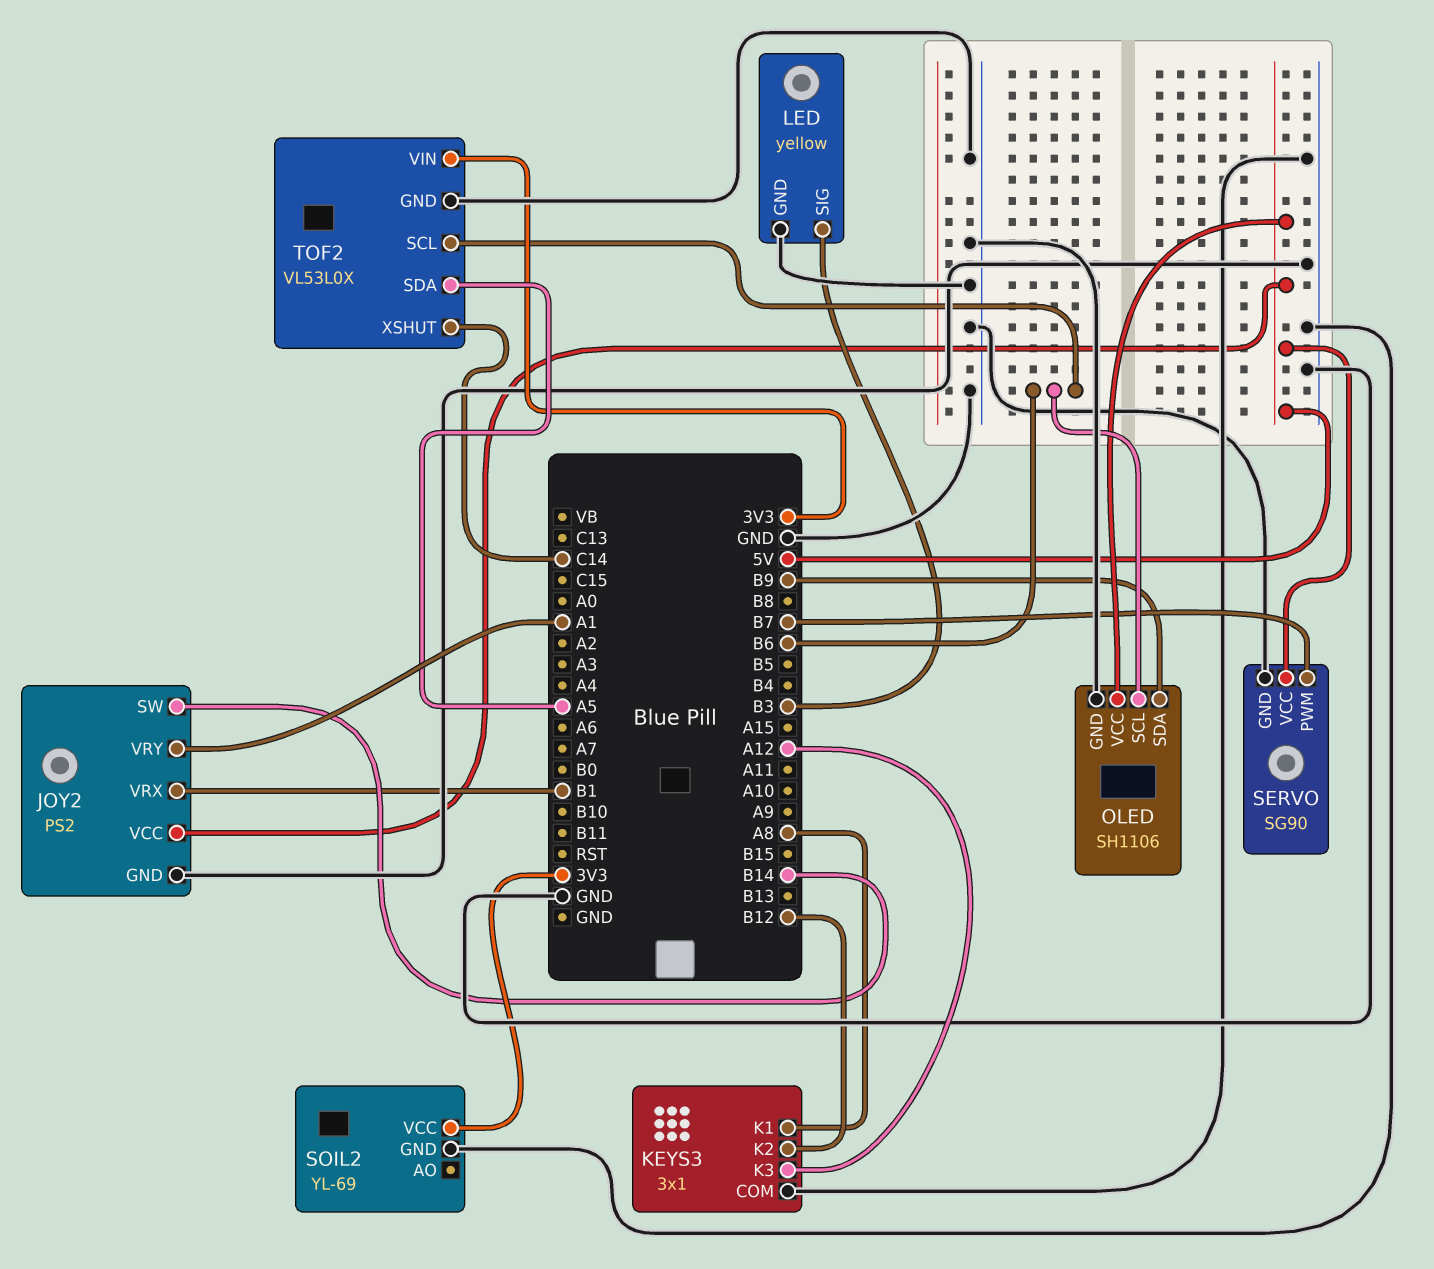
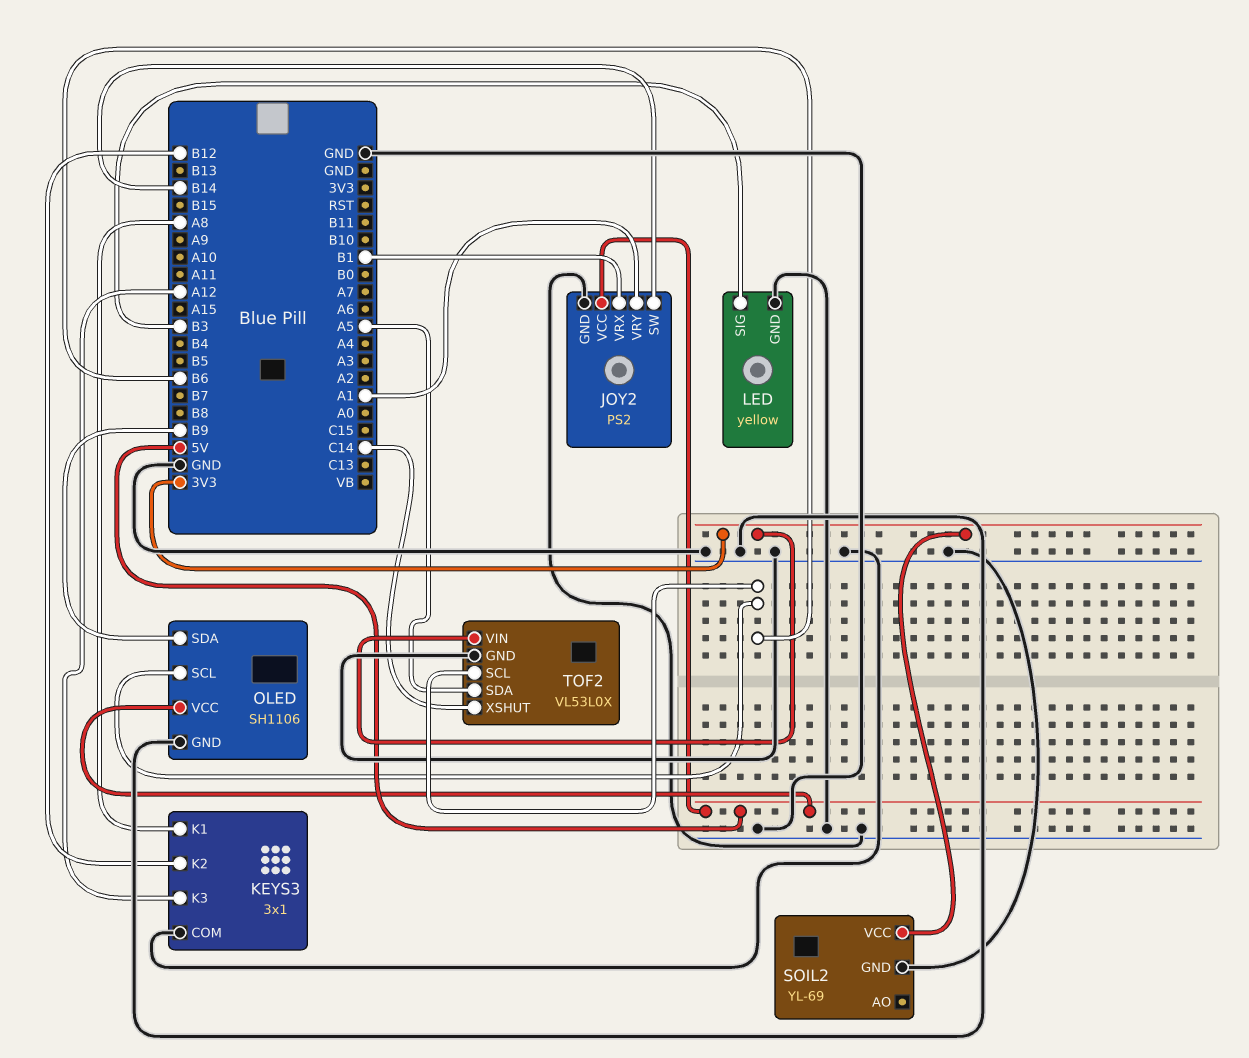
SERVO: SG90 -> none
SERVO pin GND: GND -> none
SERVO pin PWM: B7 -> none
SERVO pin VCC: 5V -> none

